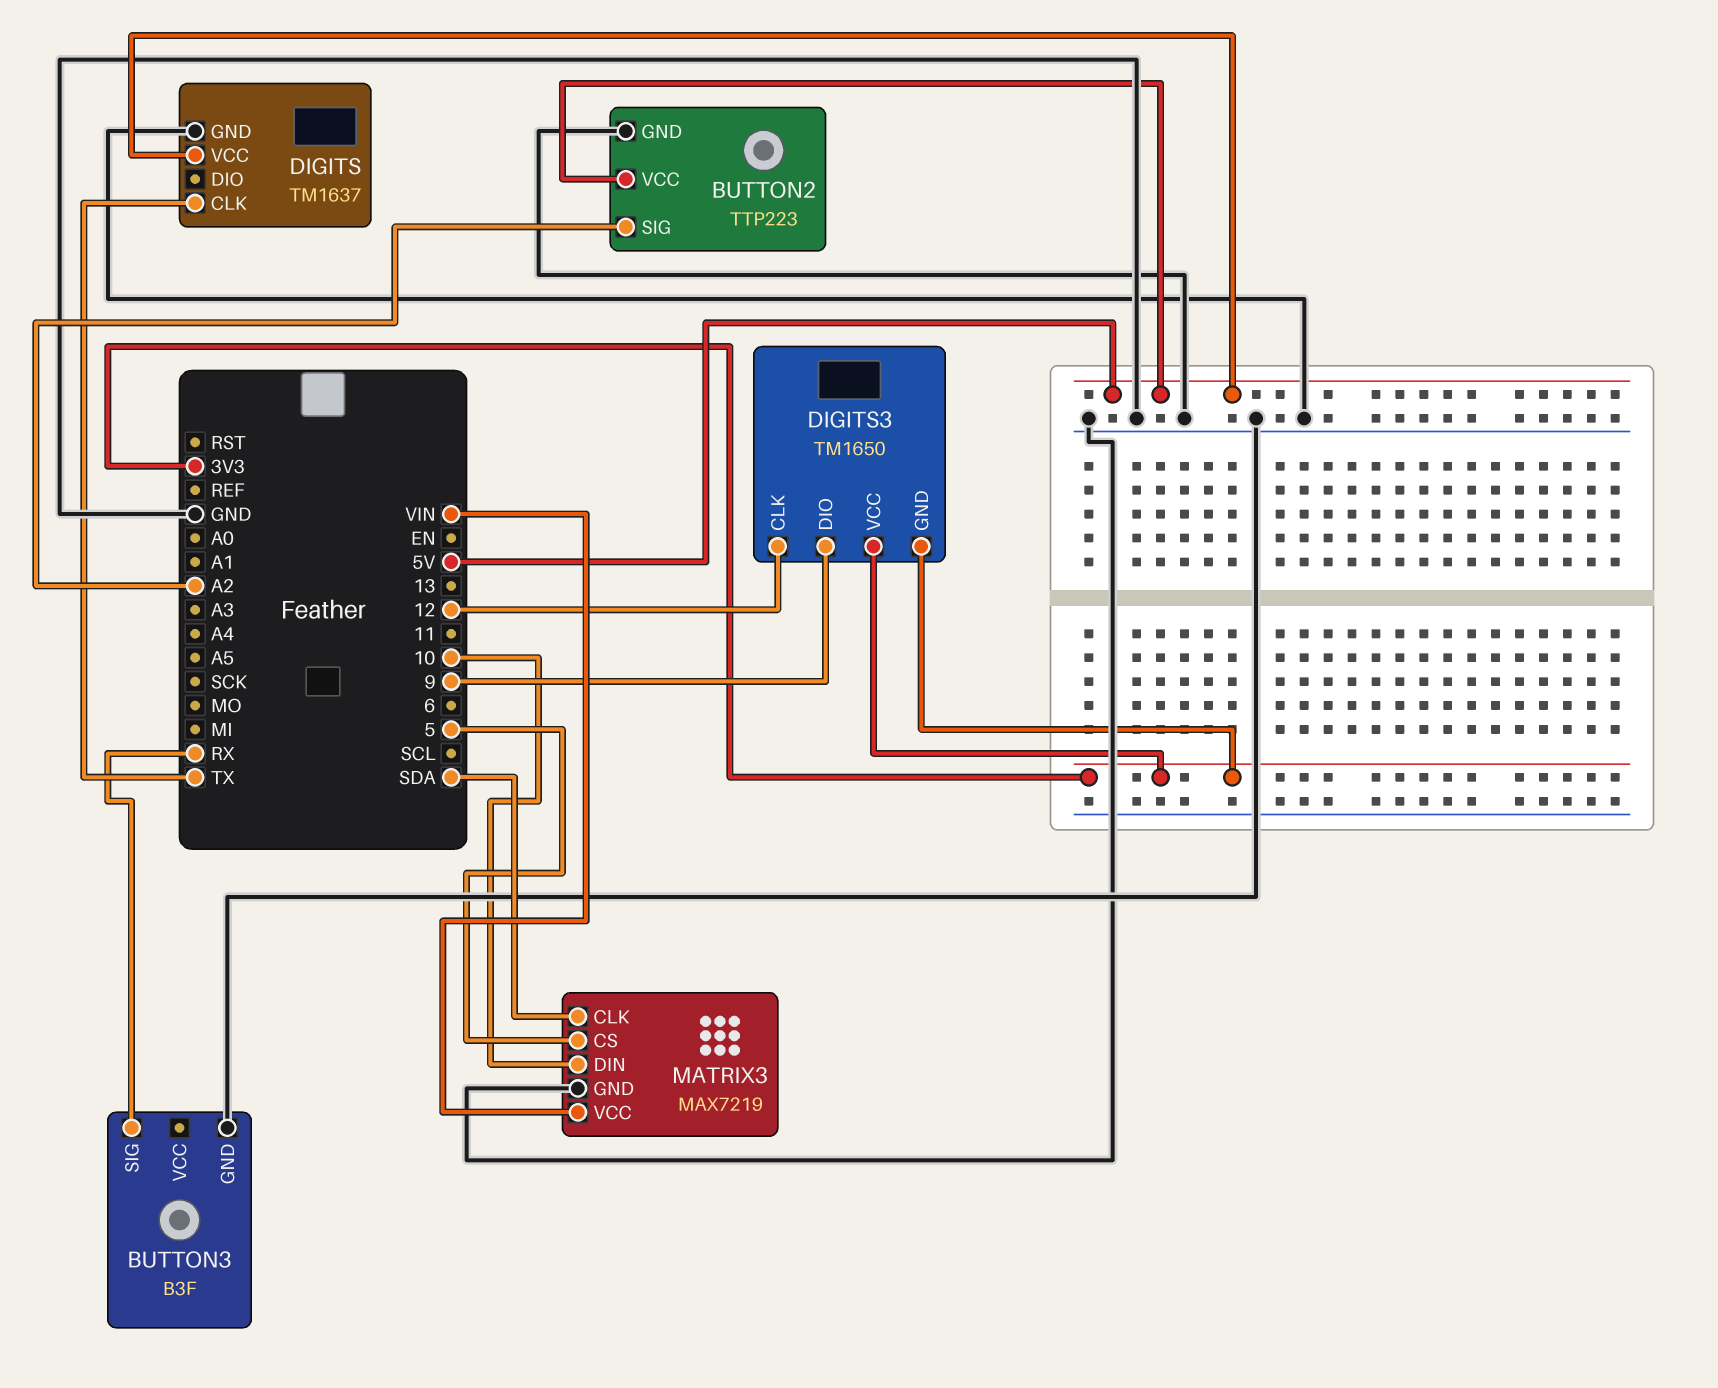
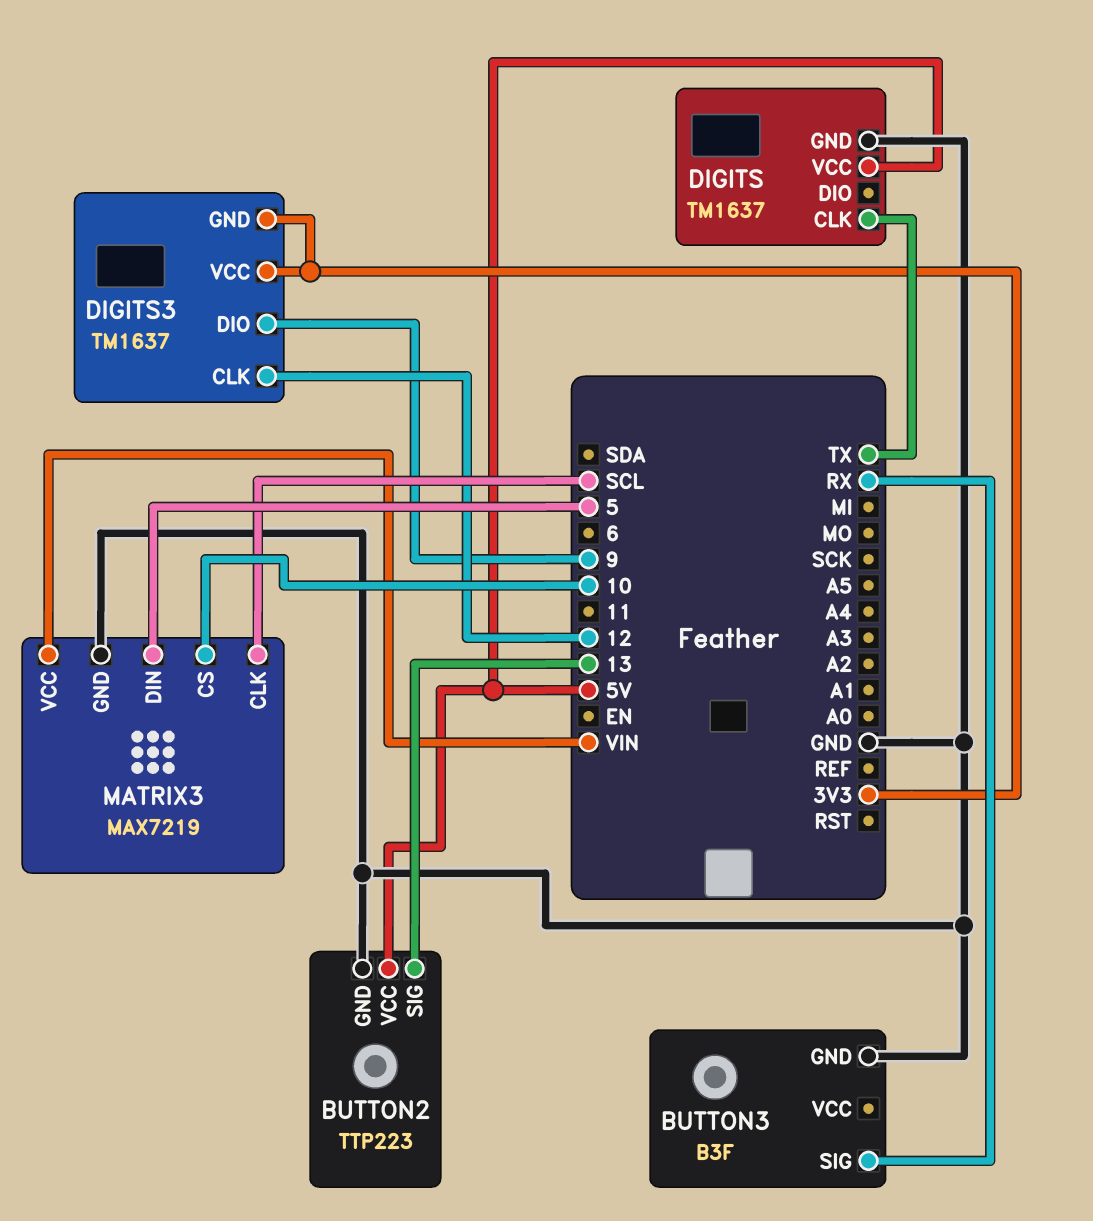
BUTTON2 pin SIG: A2 -> 13
DIGITS3: TM1650 -> TM1637
MATRIX3 pin CLK: SDA -> SCL
MATRIX3 pin CS: 5 -> 10
MATRIX3 pin DIN: 10 -> 5

